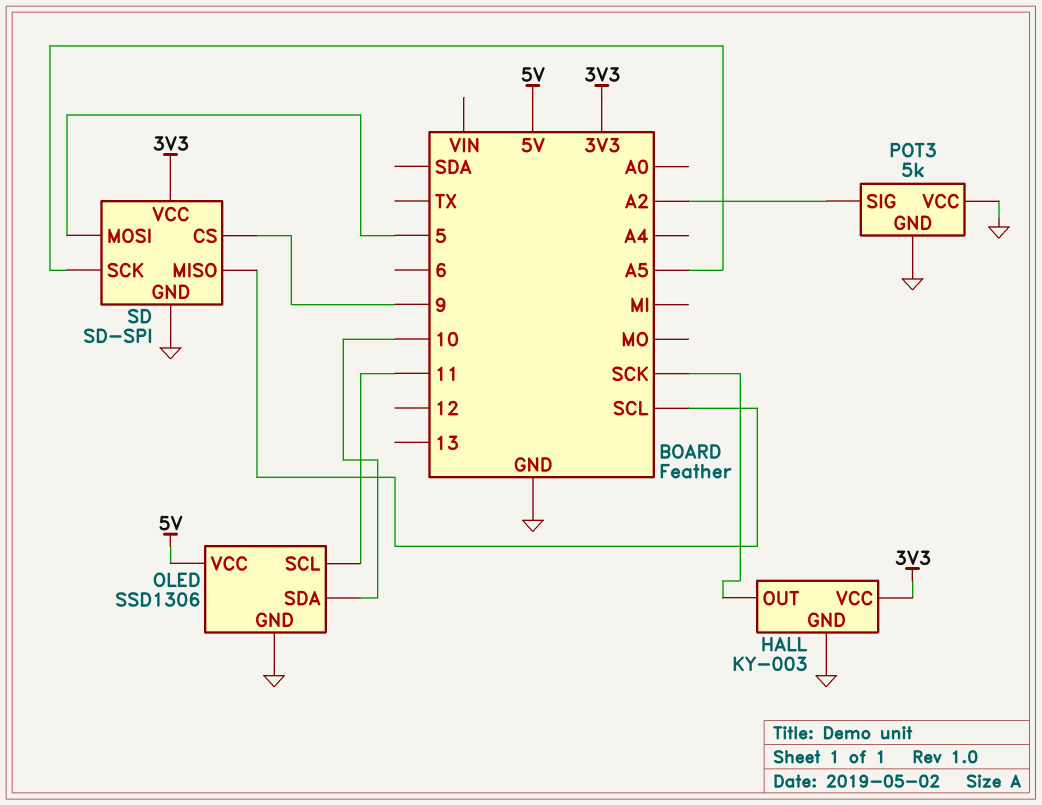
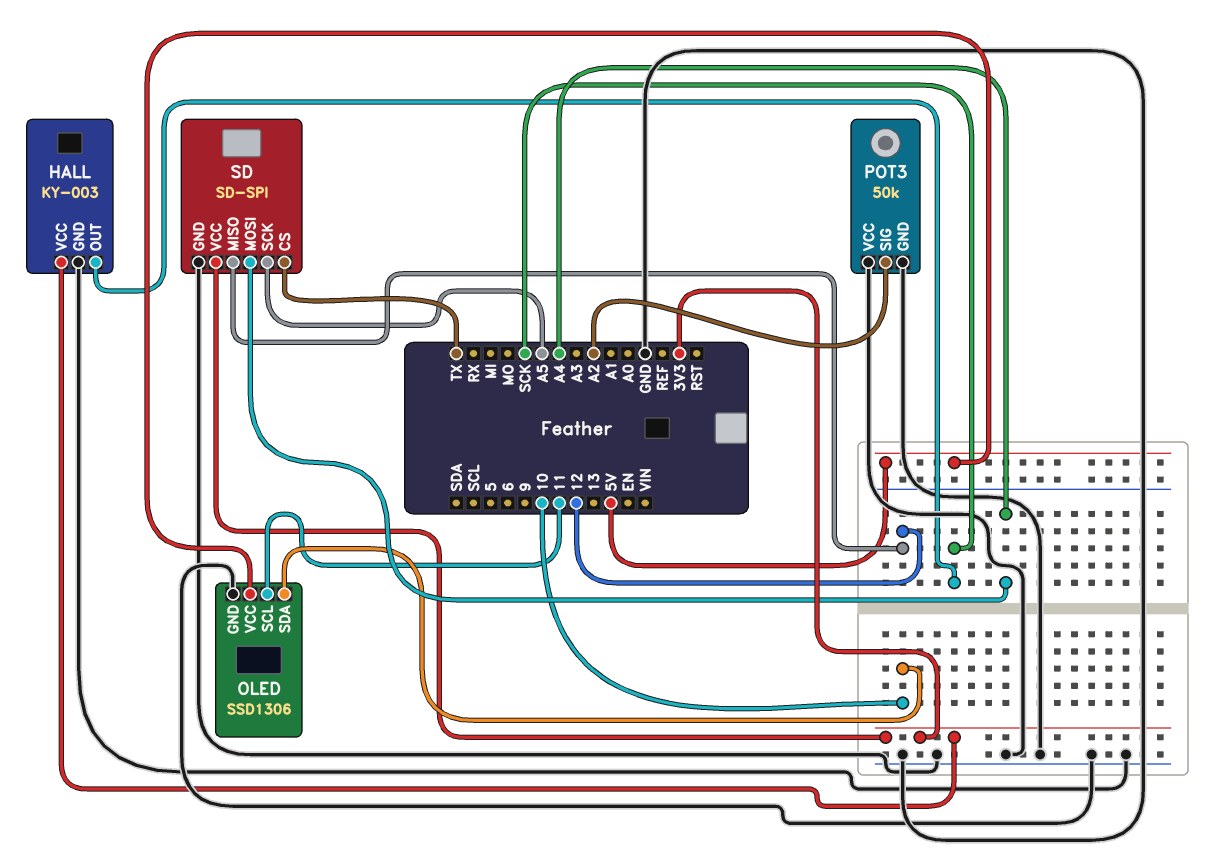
POT3: 5k -> 50k
SD pin CS: 9 -> TX
SD pin MISO: SCL -> 12
SD pin MOSI: 5 -> A4

